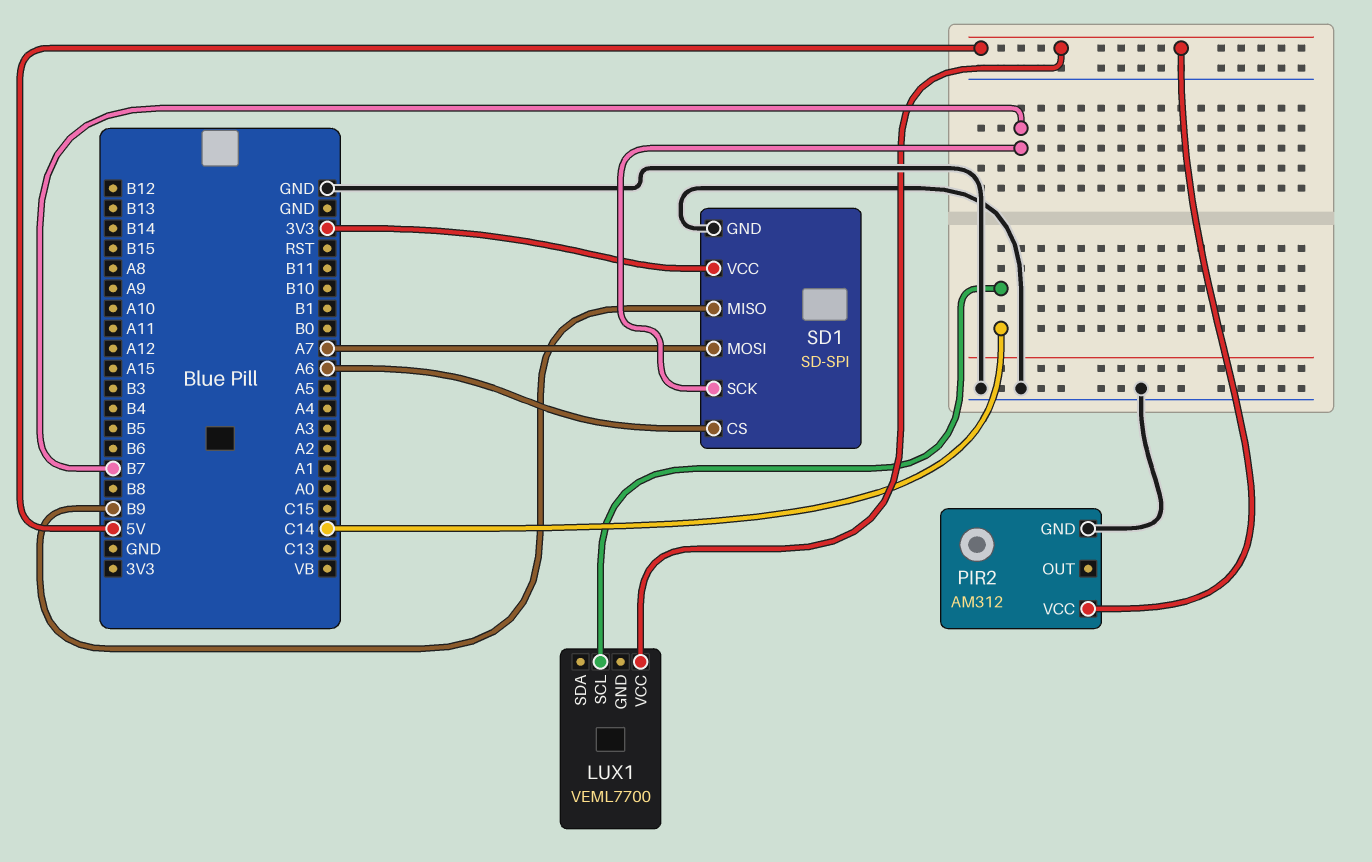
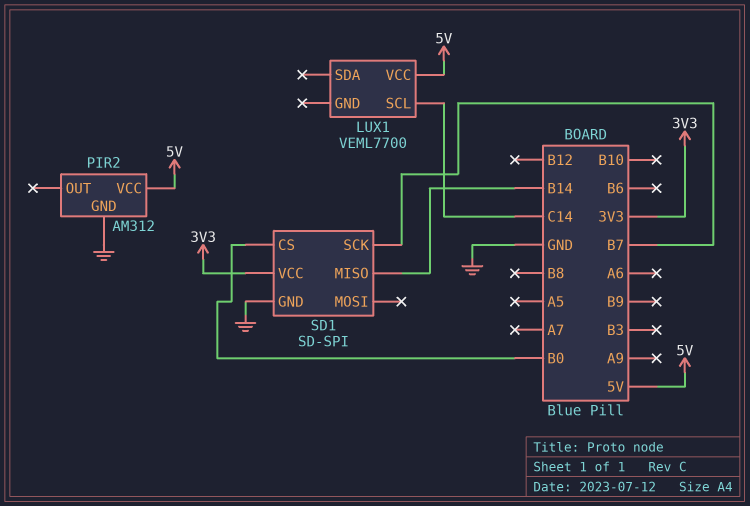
SD1 pin CS: A6 -> B0
SD1 pin MISO: B9 -> B14
SD1 pin MOSI: A7 -> none

